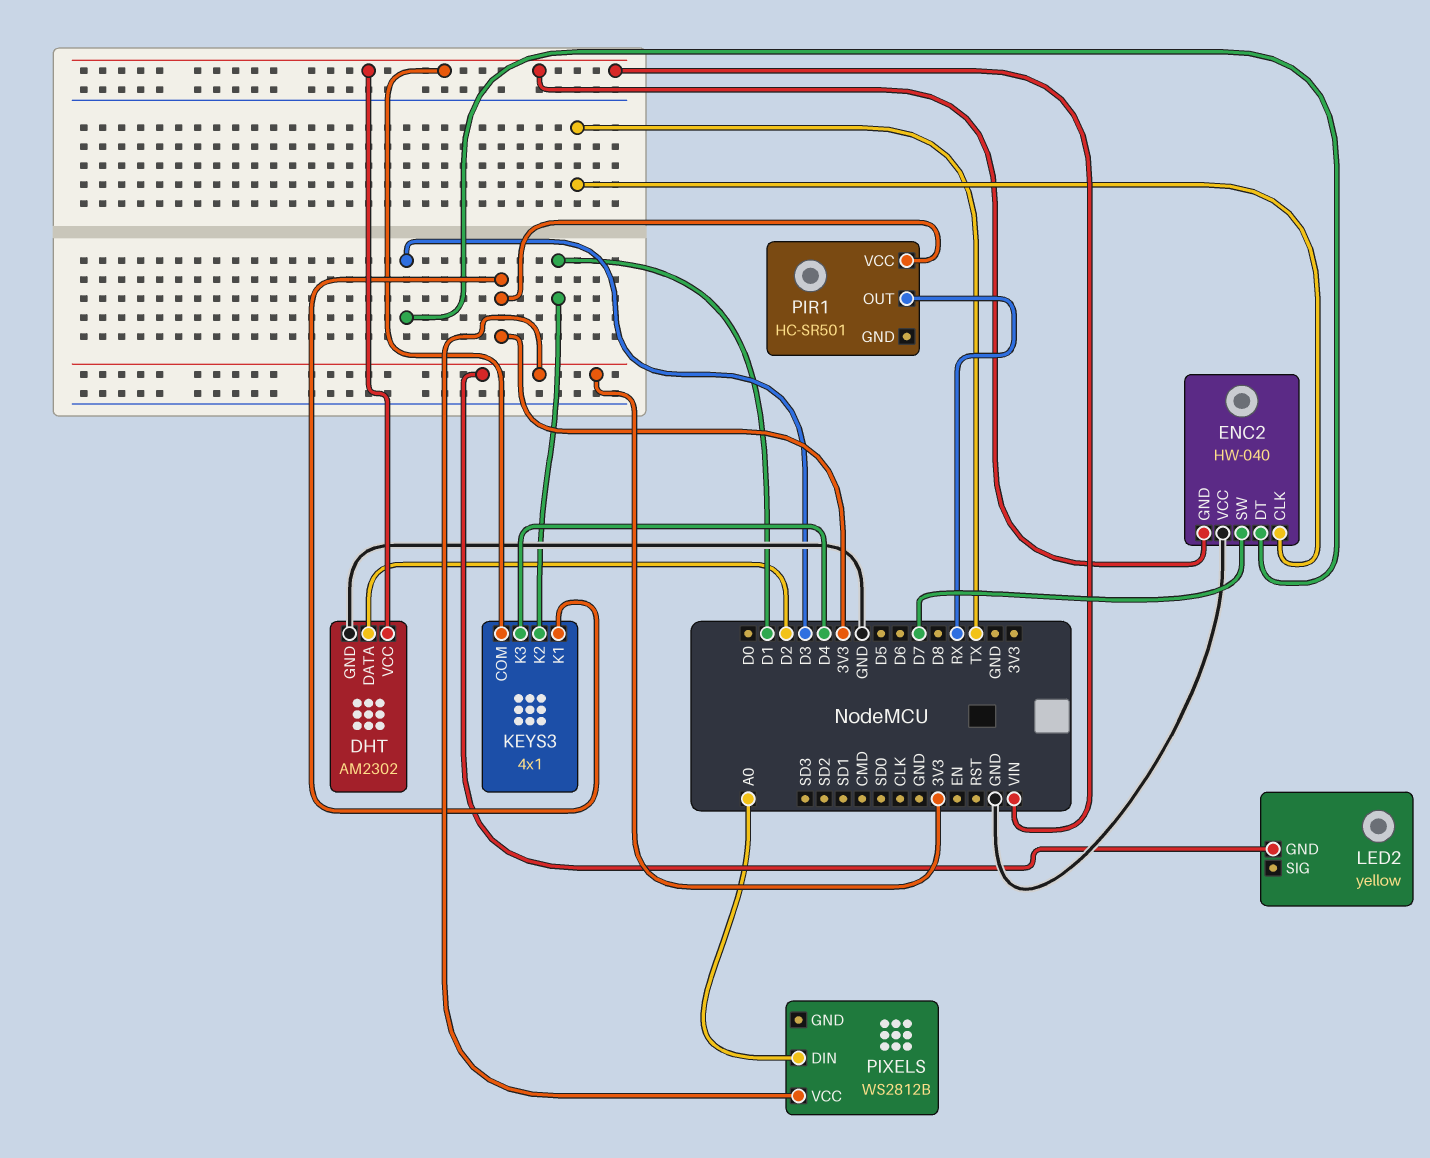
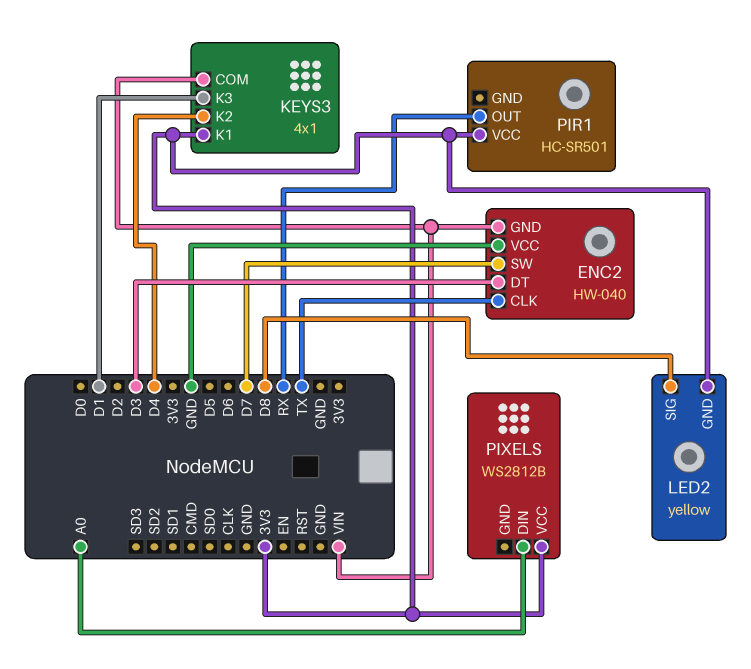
DHT: AM2302 -> none
DHT pin DATA: D2 -> none
DHT pin GND: GND -> none
DHT pin VCC: VIN -> none
KEYS3 pin K2: D1 -> D4
KEYS3 pin K3: D4 -> D1
LED2 pin SIG: none -> D8

